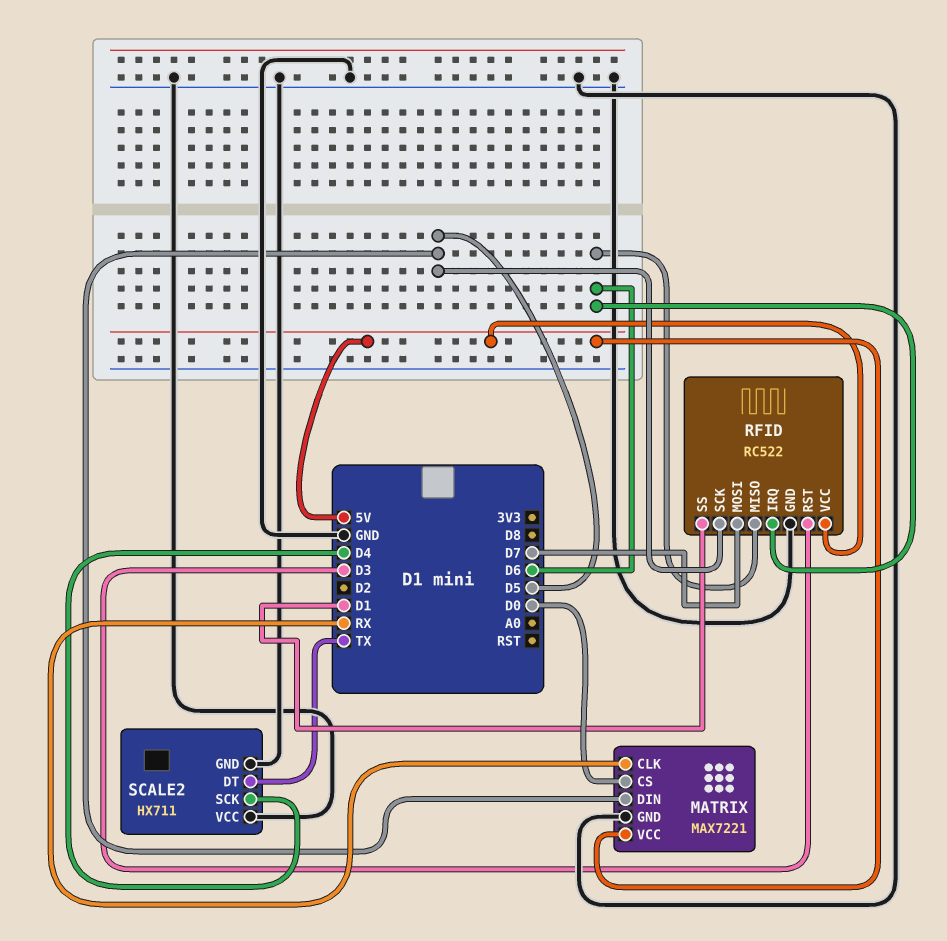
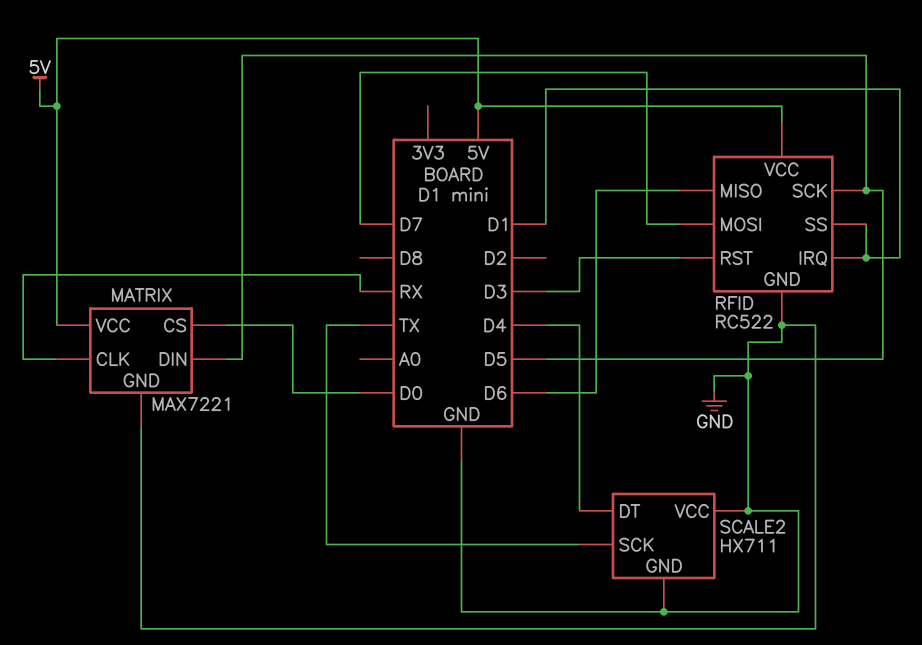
RFID pin IRQ: D6 -> D1
SCALE2 pin DT: TX -> D4
SCALE2 pin SCK: D4 -> TX

